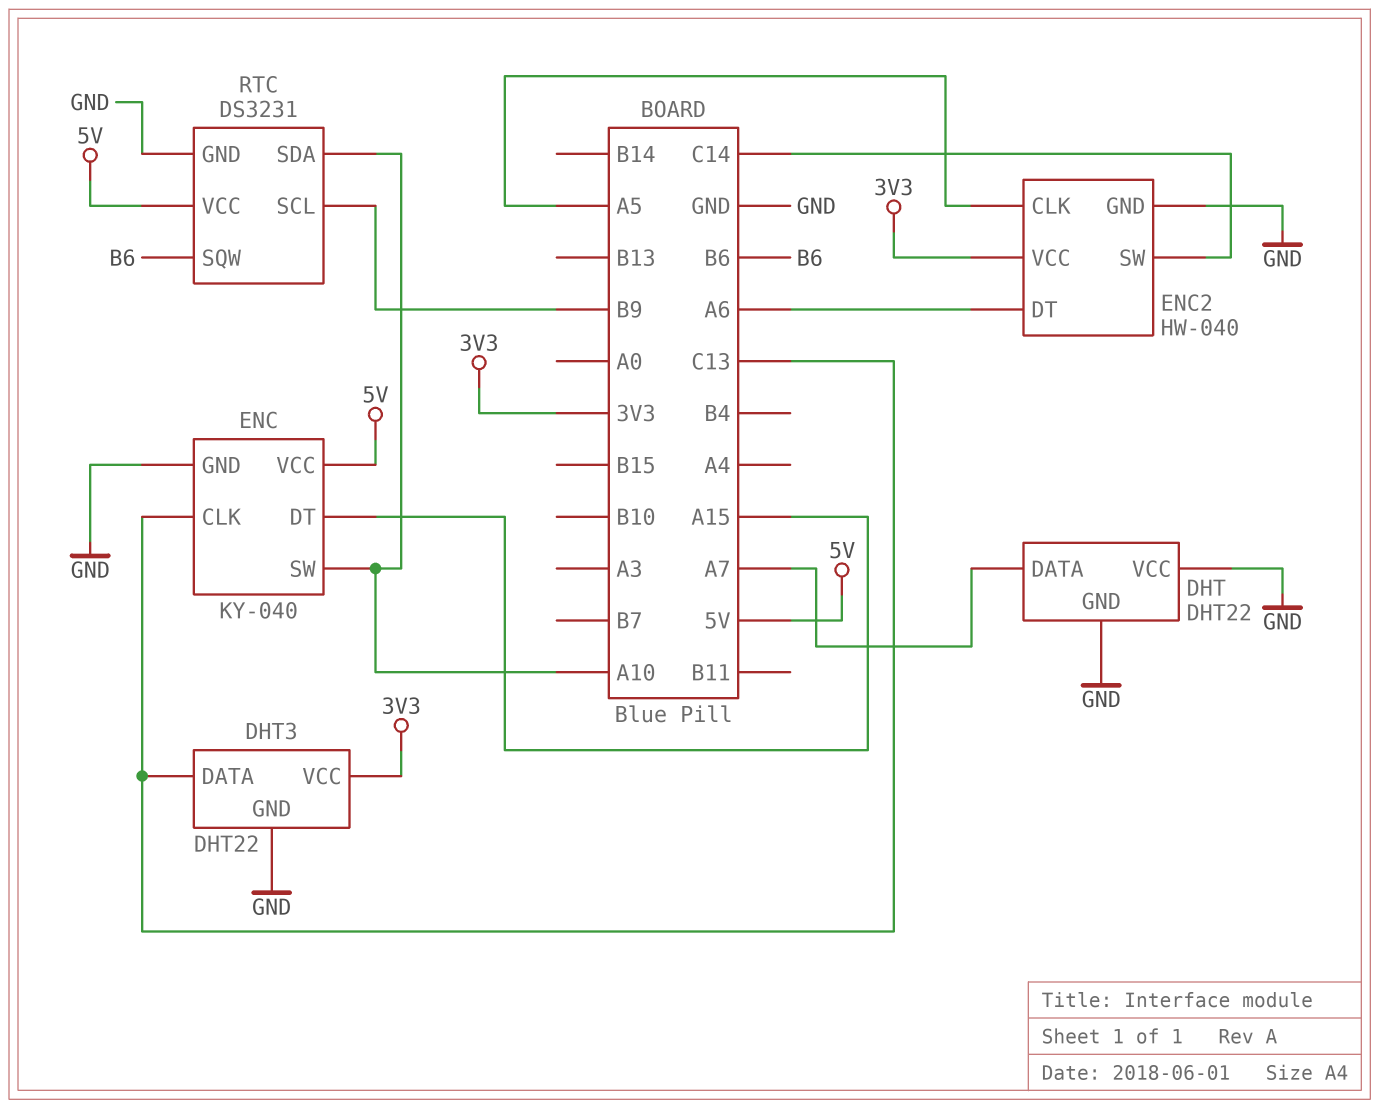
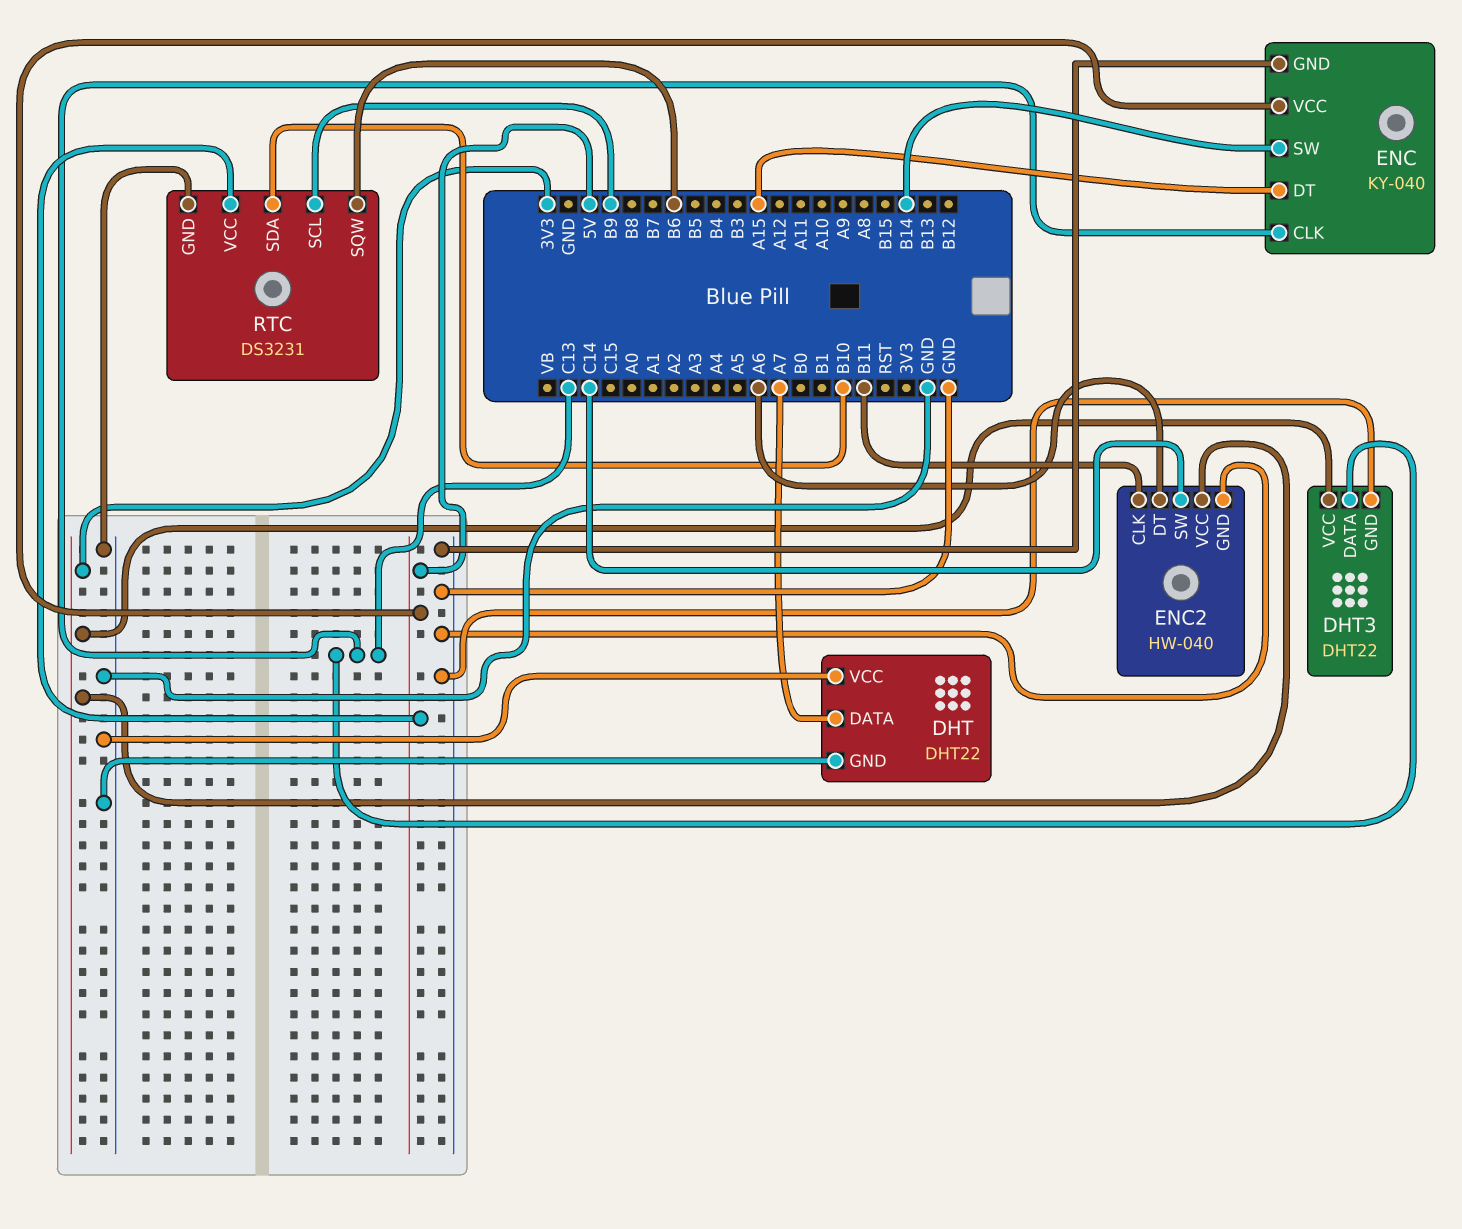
ENC pin SW: A10 -> B14
ENC2 pin CLK: A5 -> B11
RTC pin SDA: A10 -> B10

